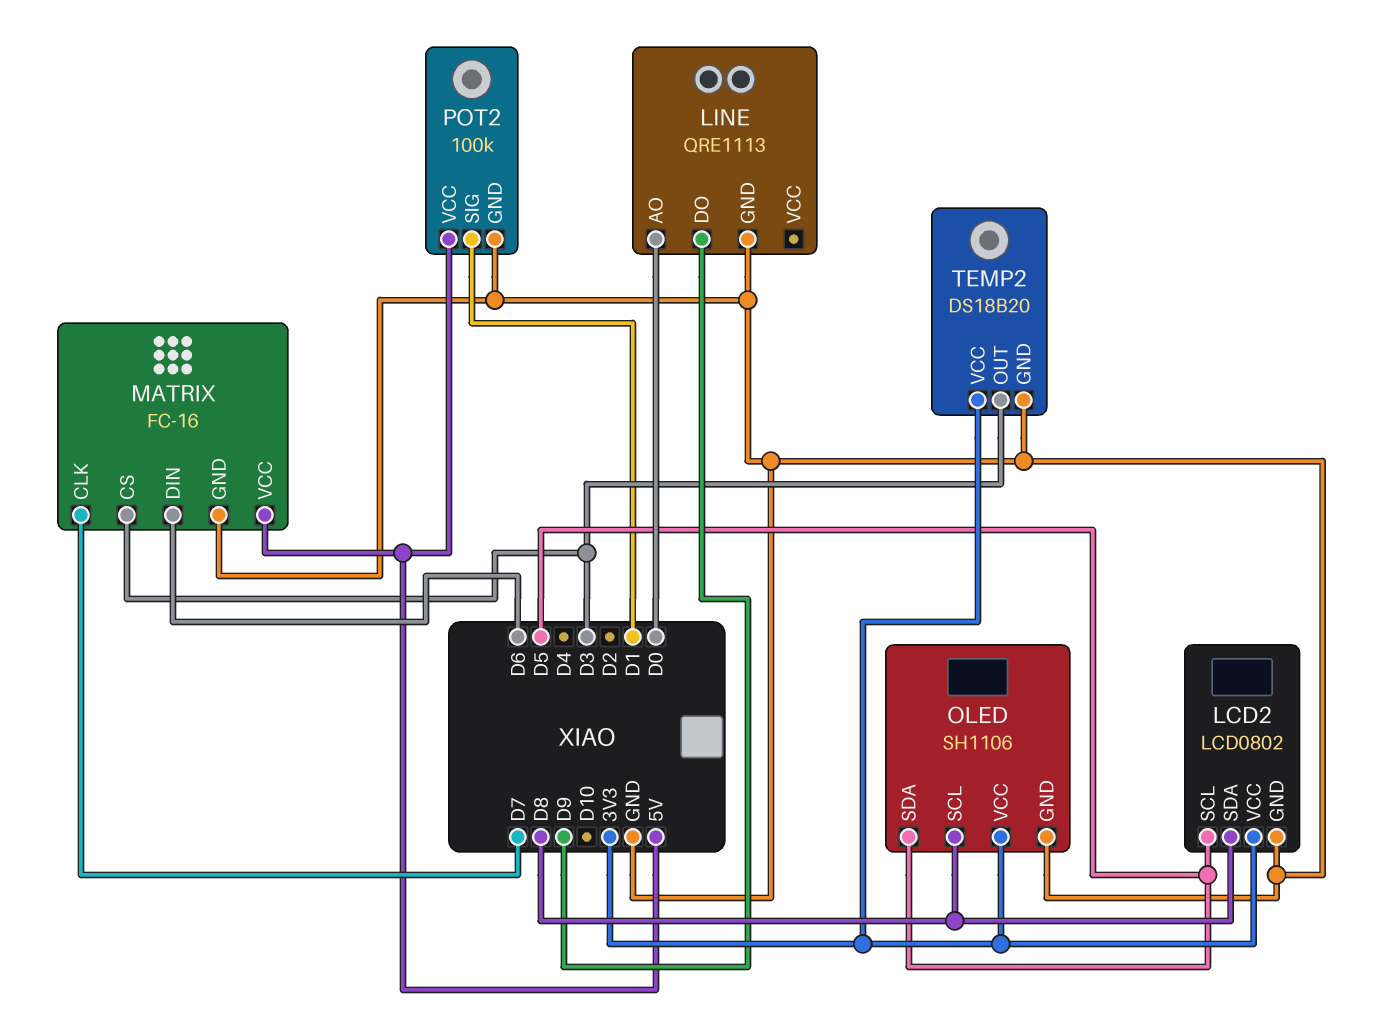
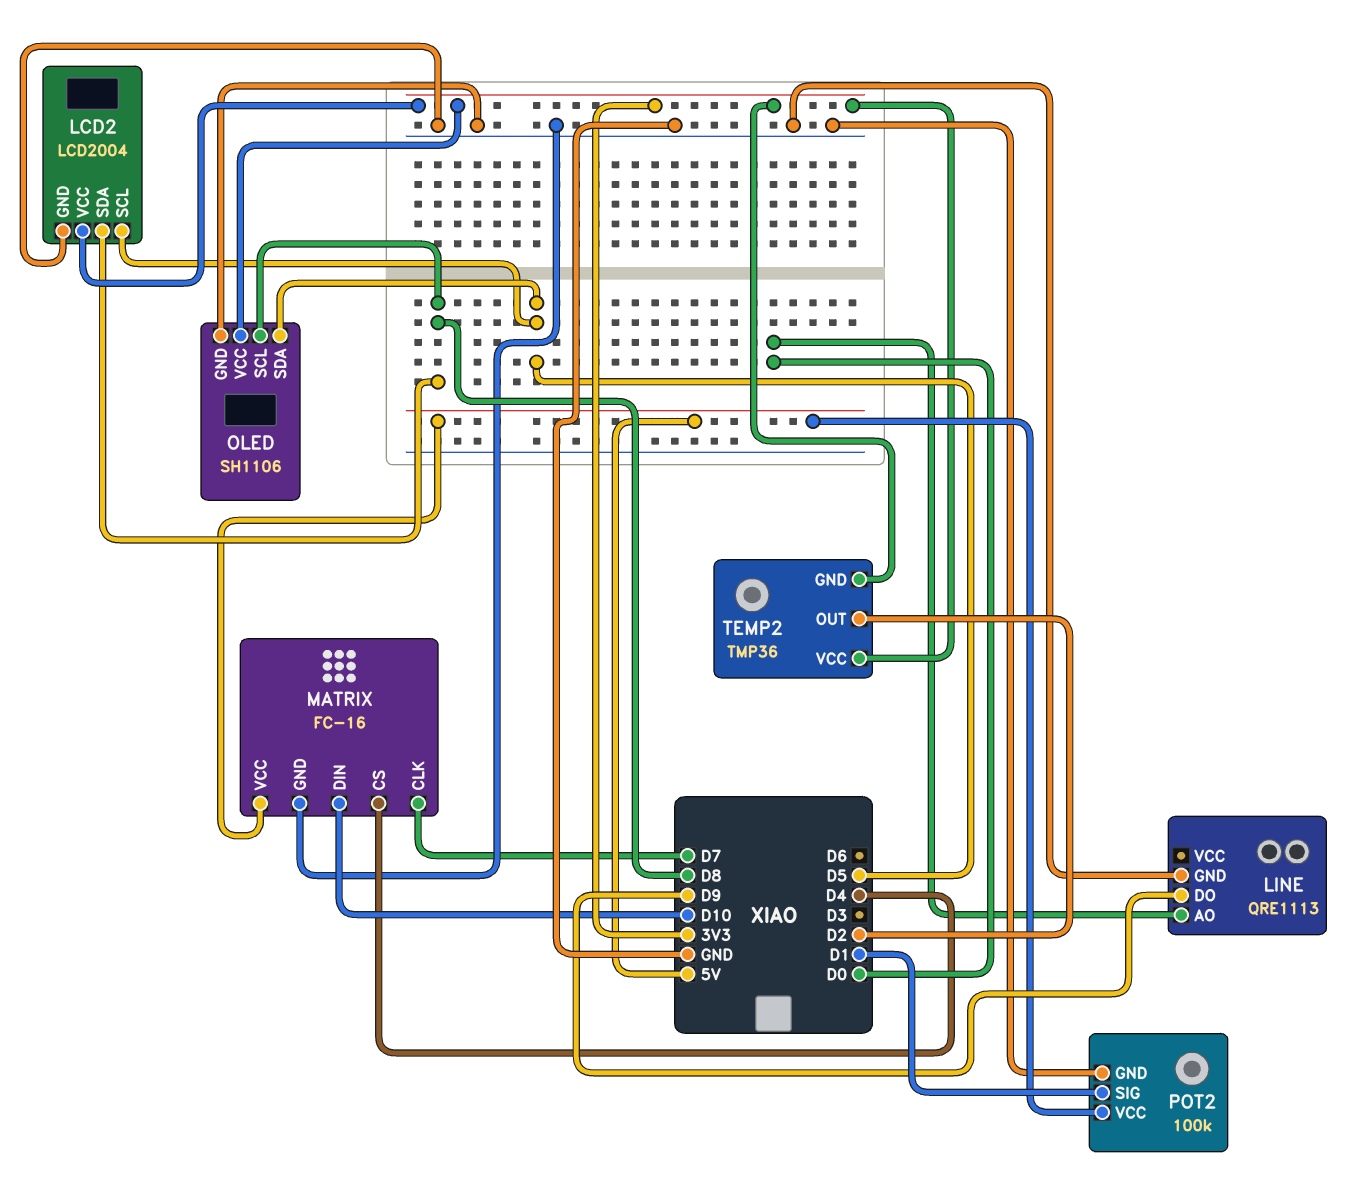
LCD2: LCD0802 -> LCD2004
MATRIX pin CS: D3 -> D4
MATRIX pin DIN: D6 -> D10
TEMP2: DS18B20 -> TMP36
TEMP2 pin GND: GND -> 3V3
TEMP2 pin OUT: D3 -> D2

